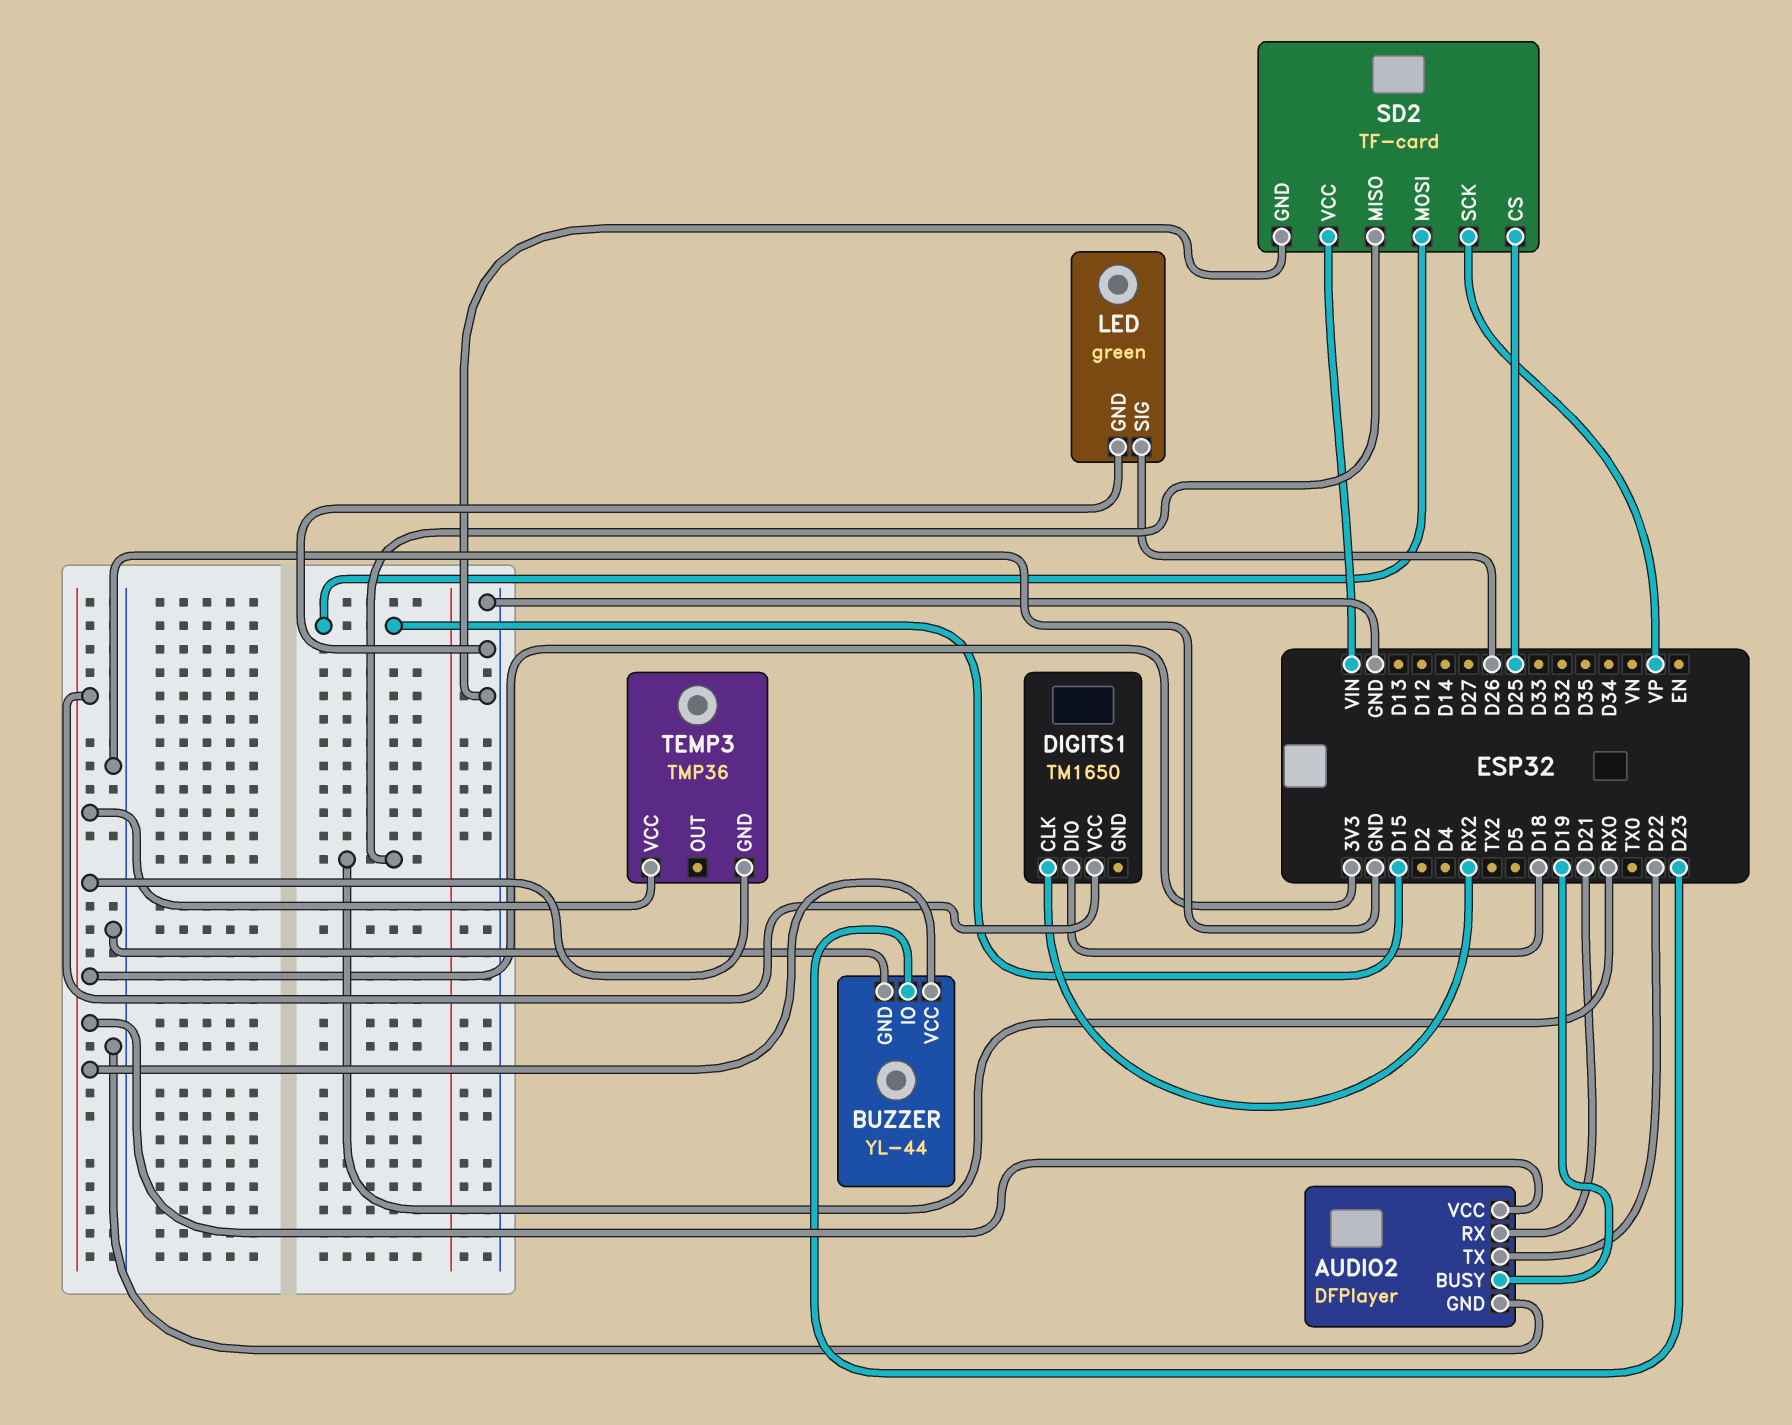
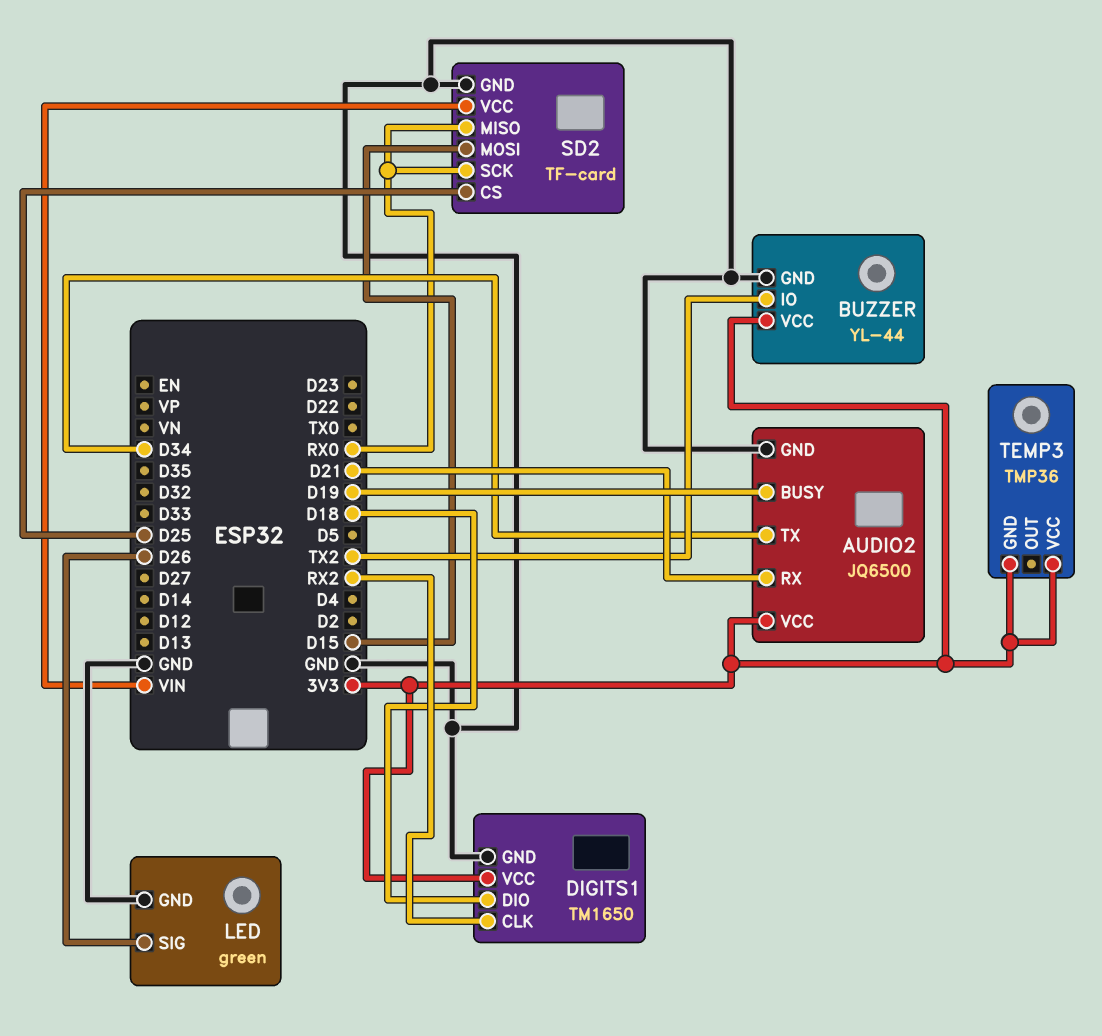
AUDIO2: DFPlayer -> JQ6500
AUDIO2 pin TX: D22 -> D34
BUZZER pin IO: D23 -> TX2
DIGITS1 pin GND: none -> GND
SD2 pin SCK: VP -> RX0

